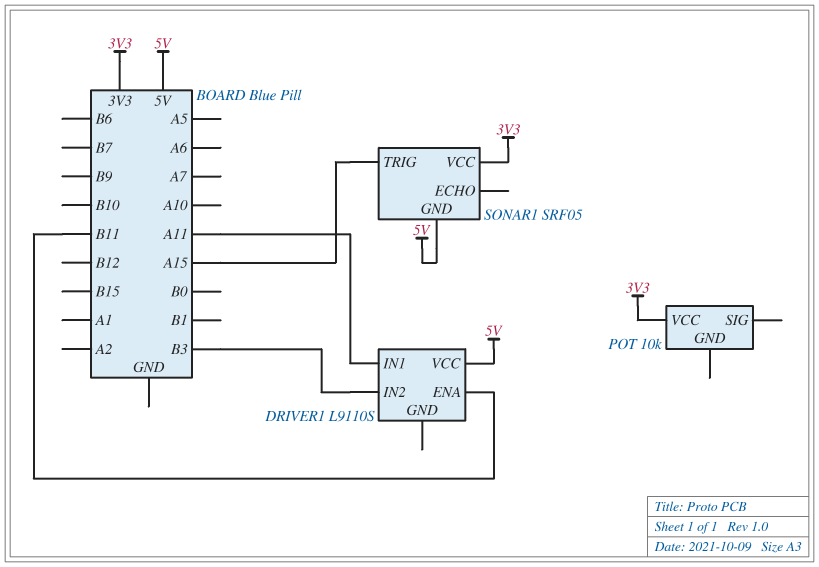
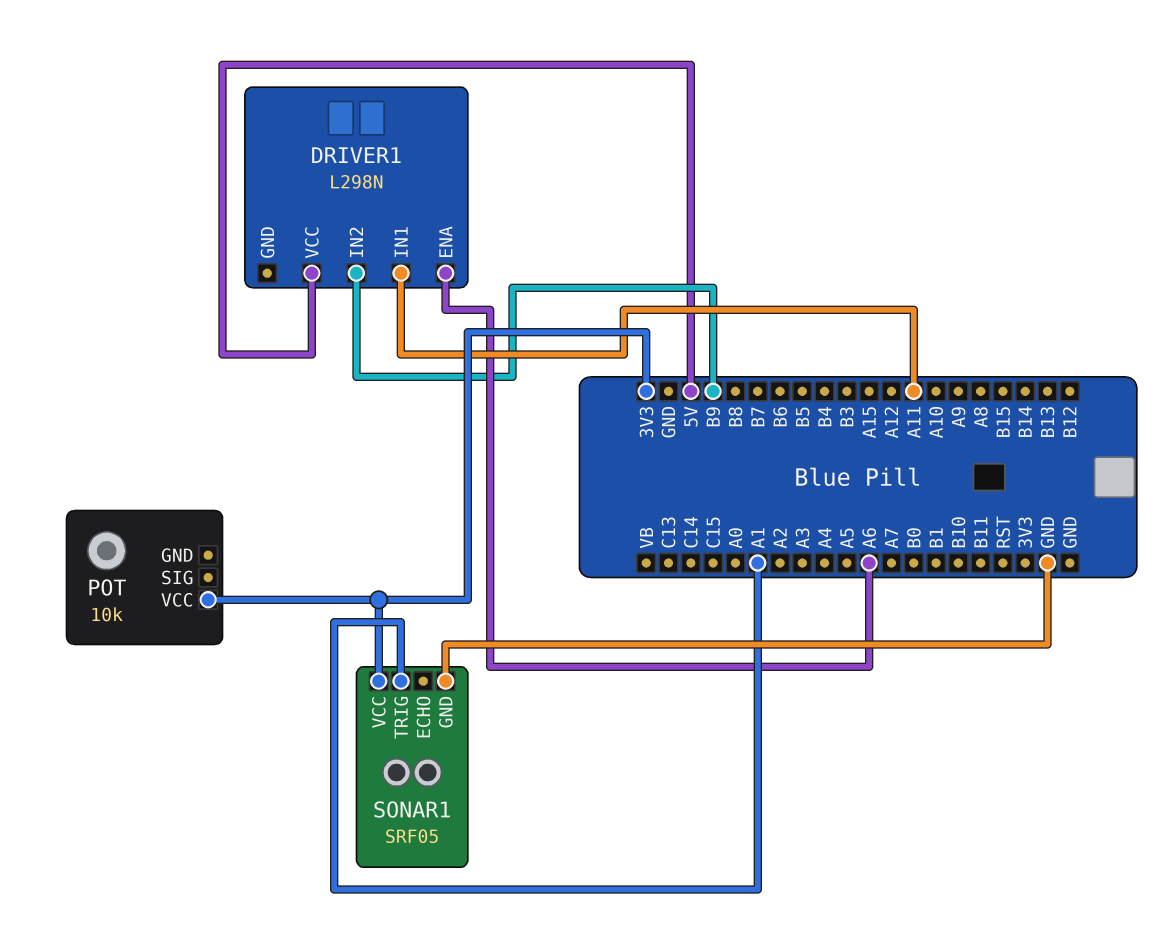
DRIVER1: L9110S -> L298N
DRIVER1 pin ENA: B11 -> A6
DRIVER1 pin IN2: B3 -> B9
SONAR1 pin GND: 5V -> GND
SONAR1 pin TRIG: A15 -> A1

